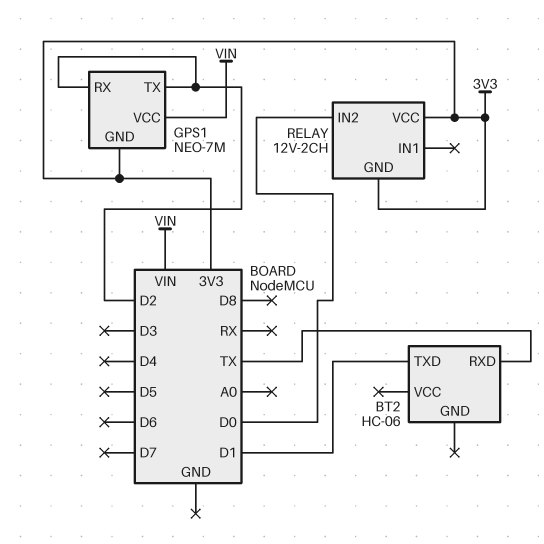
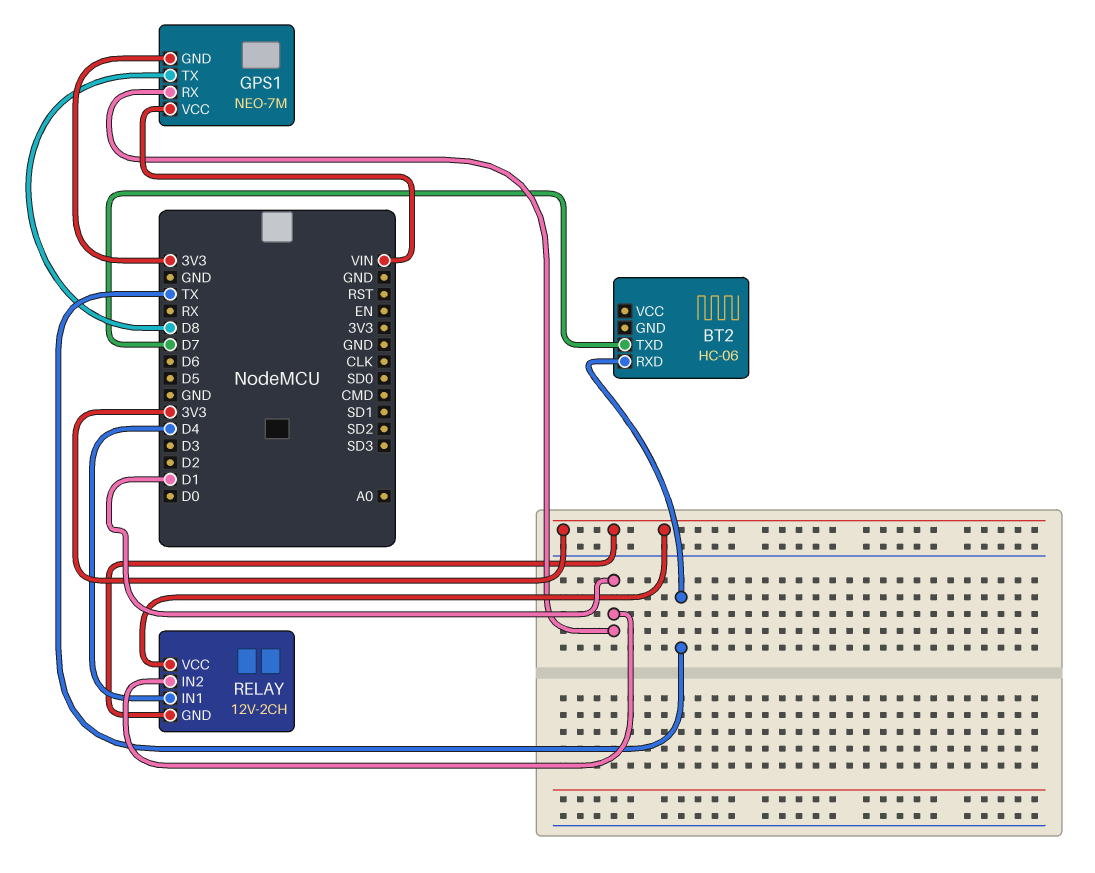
BT2 pin TXD: D1 -> D7
GPS1 pin RX: D2 -> D1
GPS1 pin TX: D2 -> D8
RELAY pin IN1: none -> D4
RELAY pin IN2: D0 -> D1

